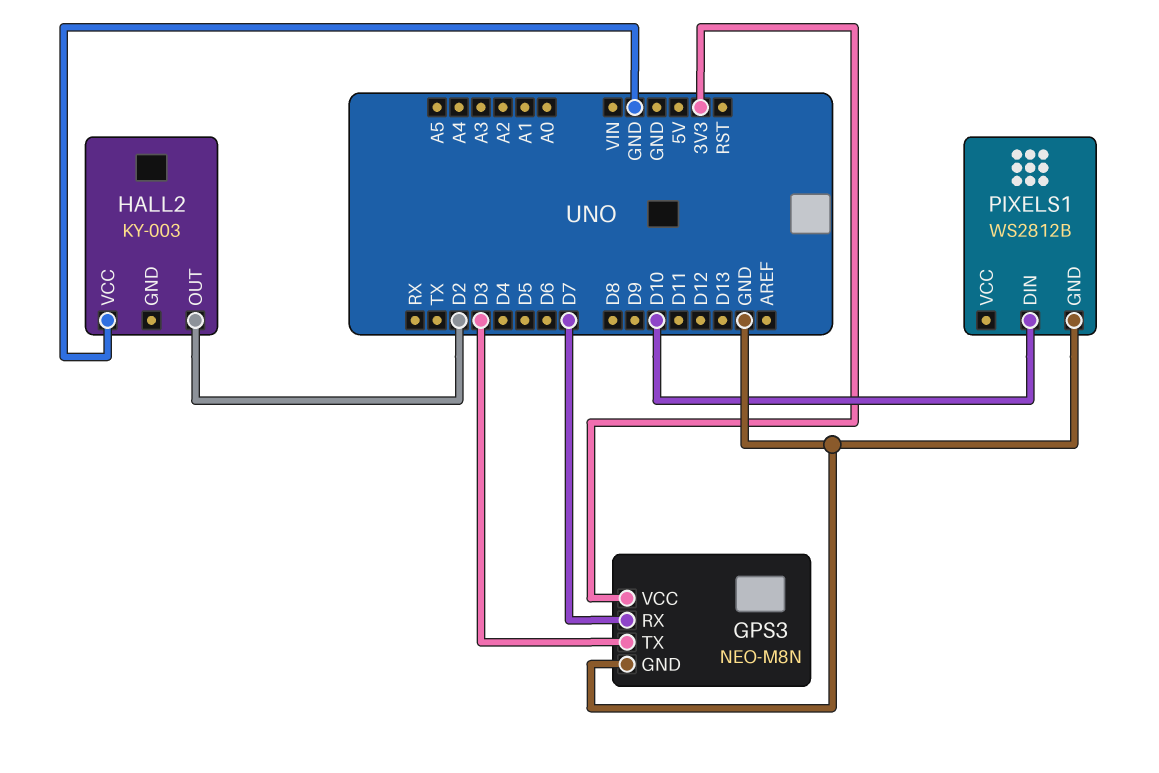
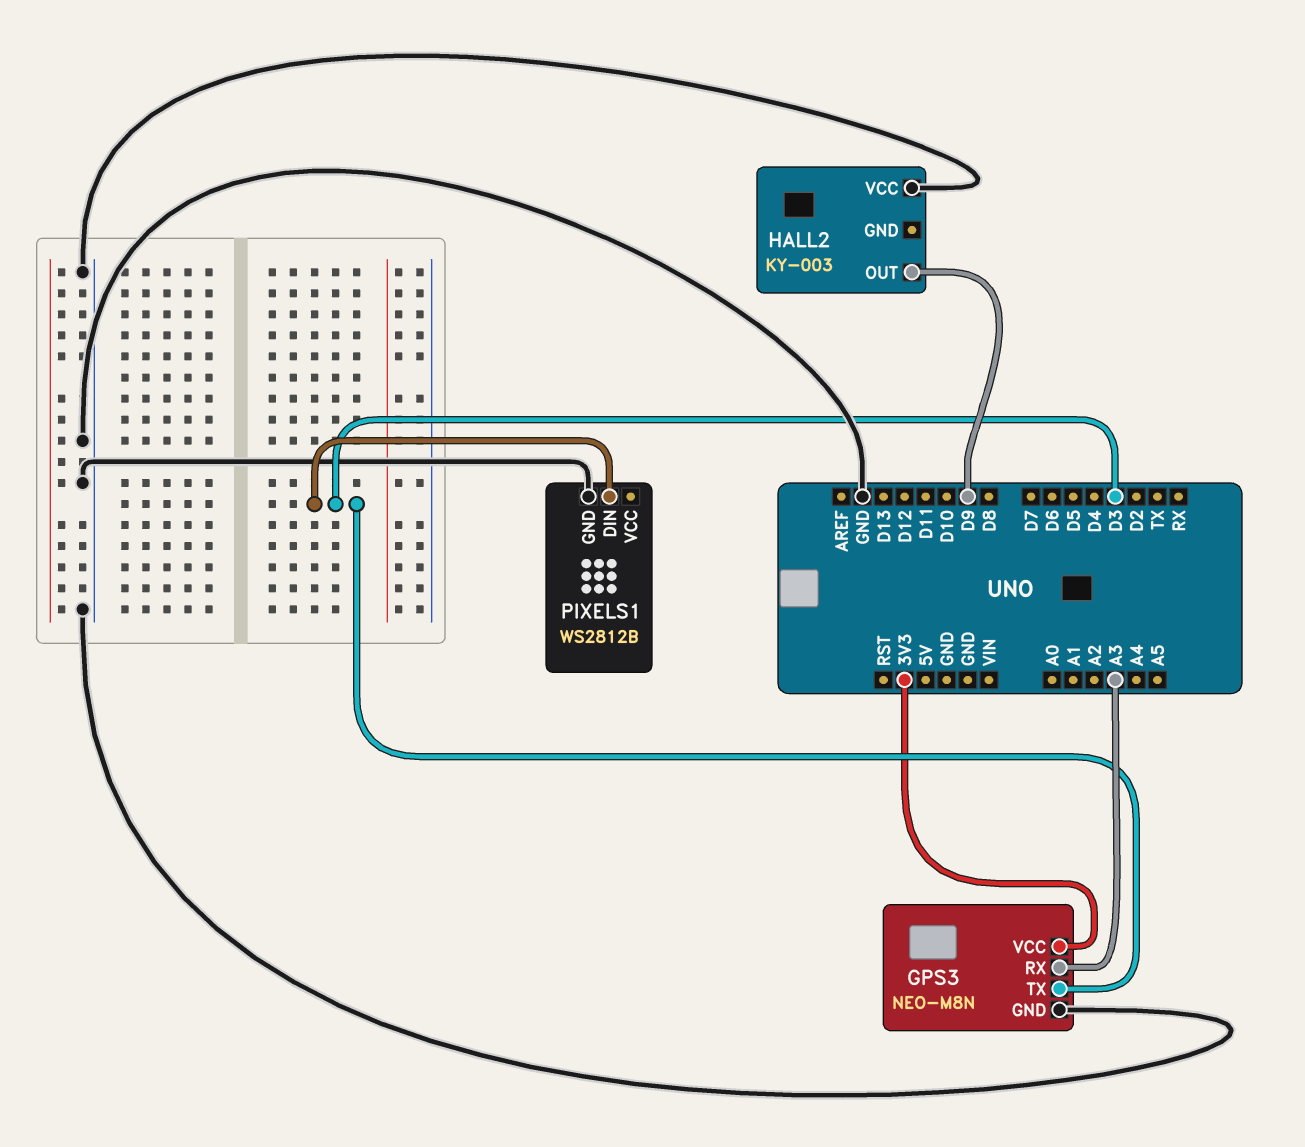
GPS3 pin RX: D7 -> A3
HALL2 pin OUT: D2 -> D9
PIXELS1 pin DIN: D10 -> D3

